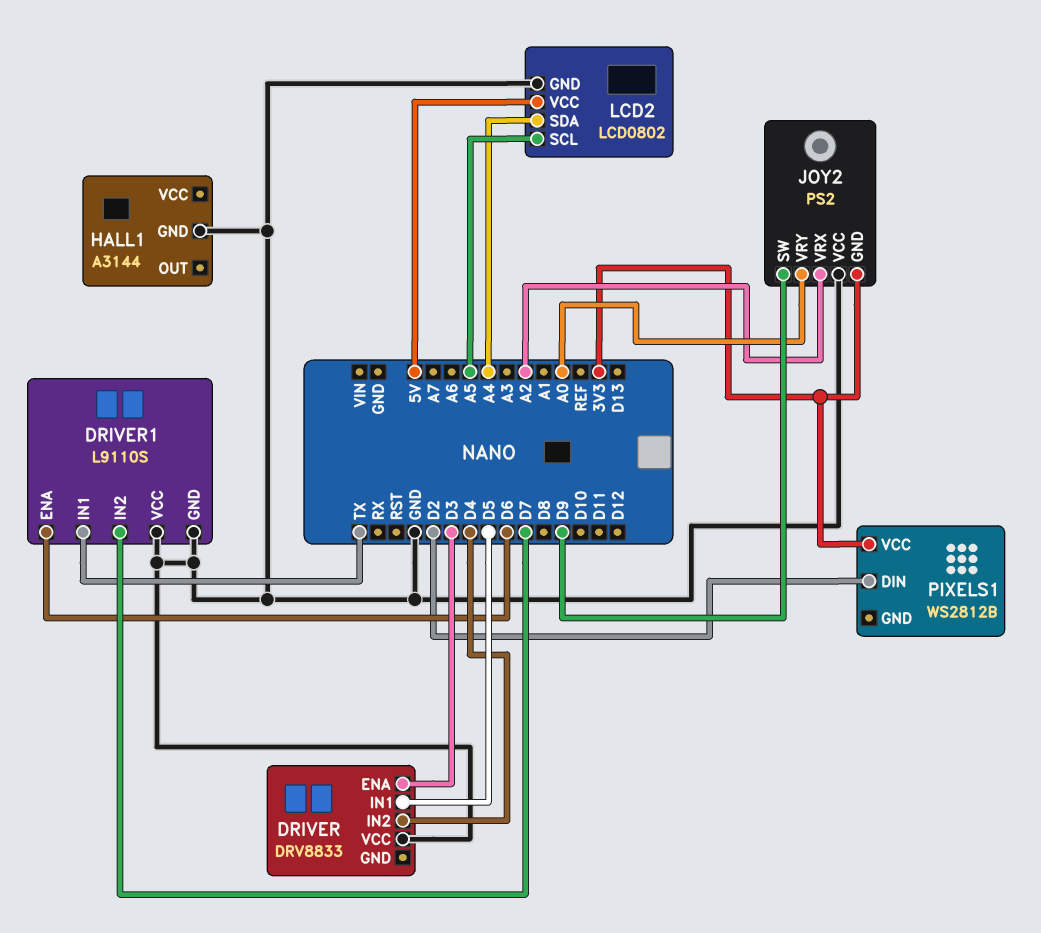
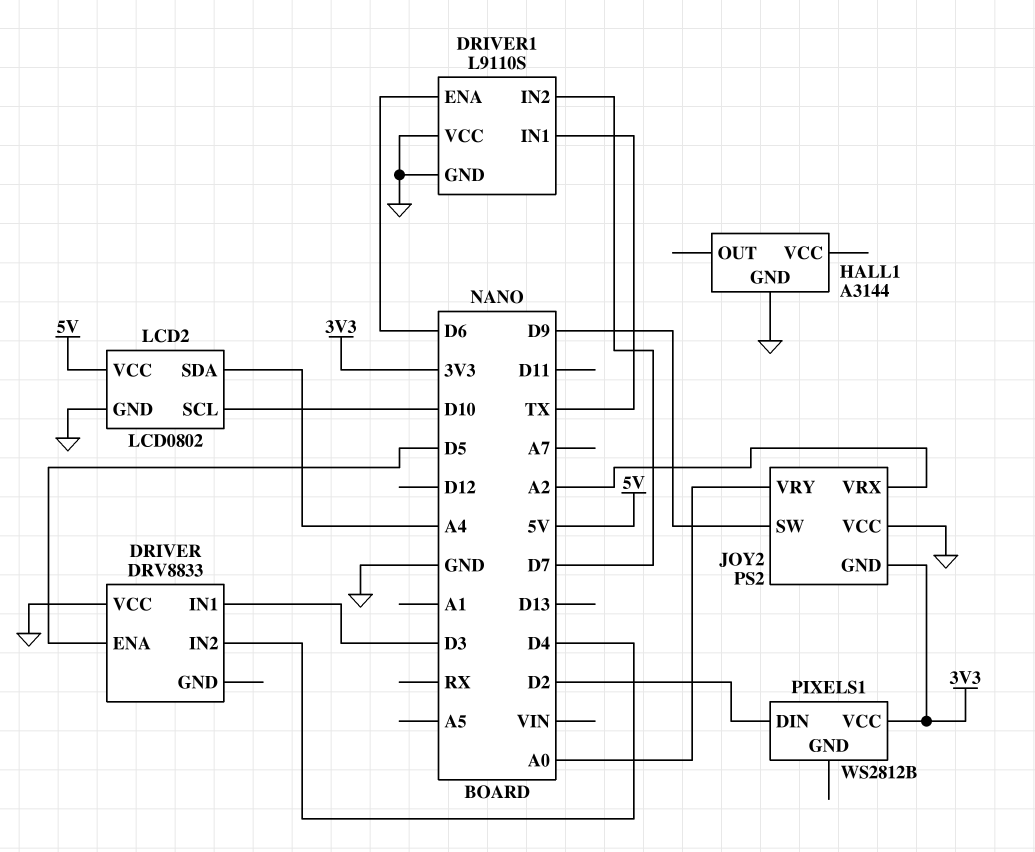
DRIVER pin ENA: D3 -> D5
DRIVER pin IN1: D5 -> D3
LCD2 pin SCL: A5 -> D10

